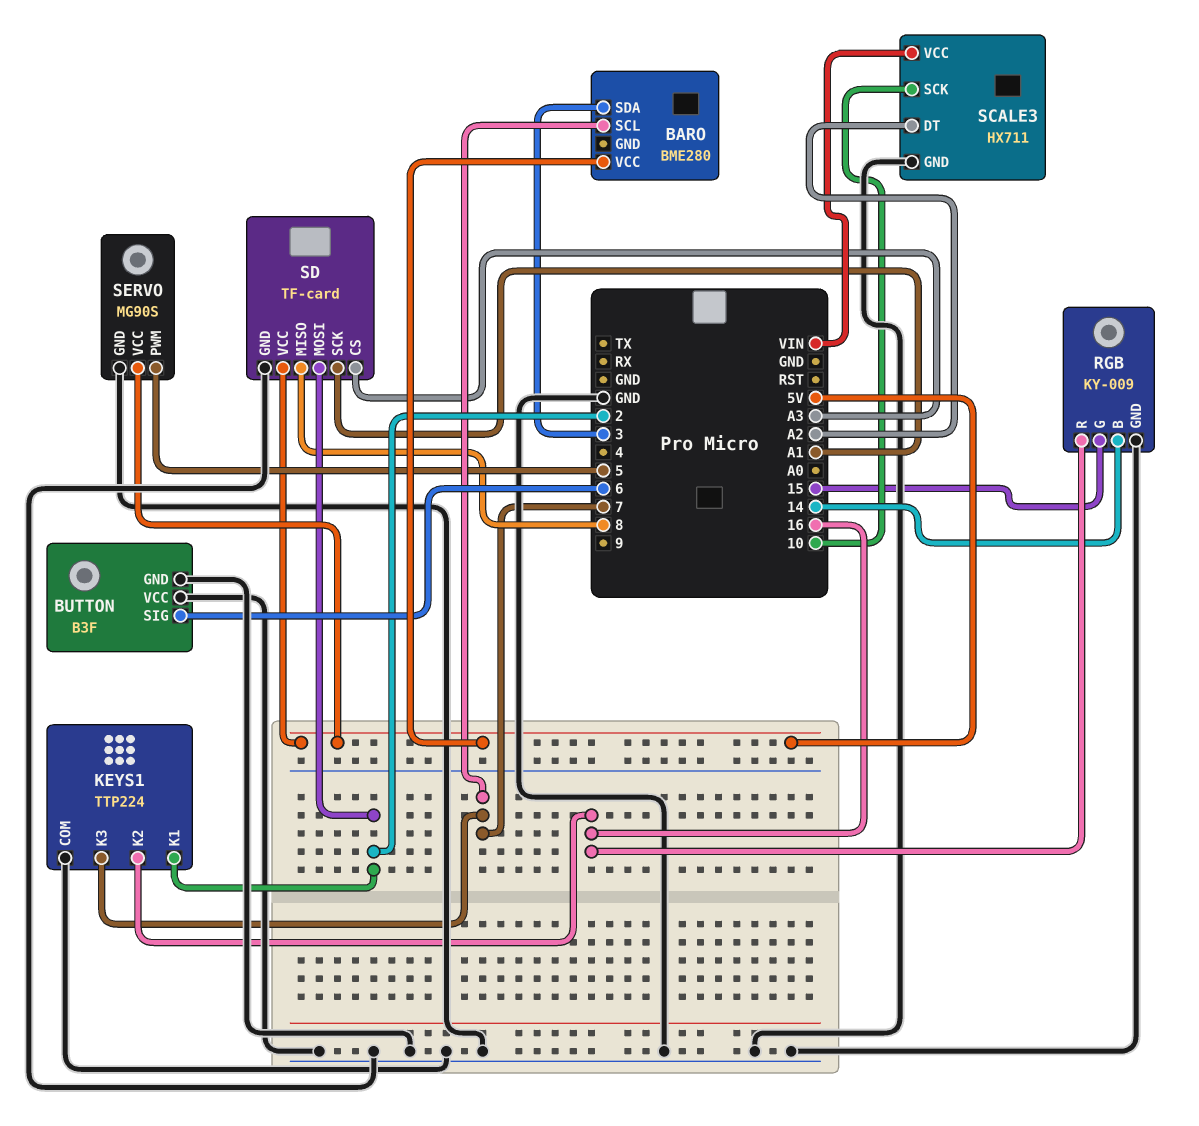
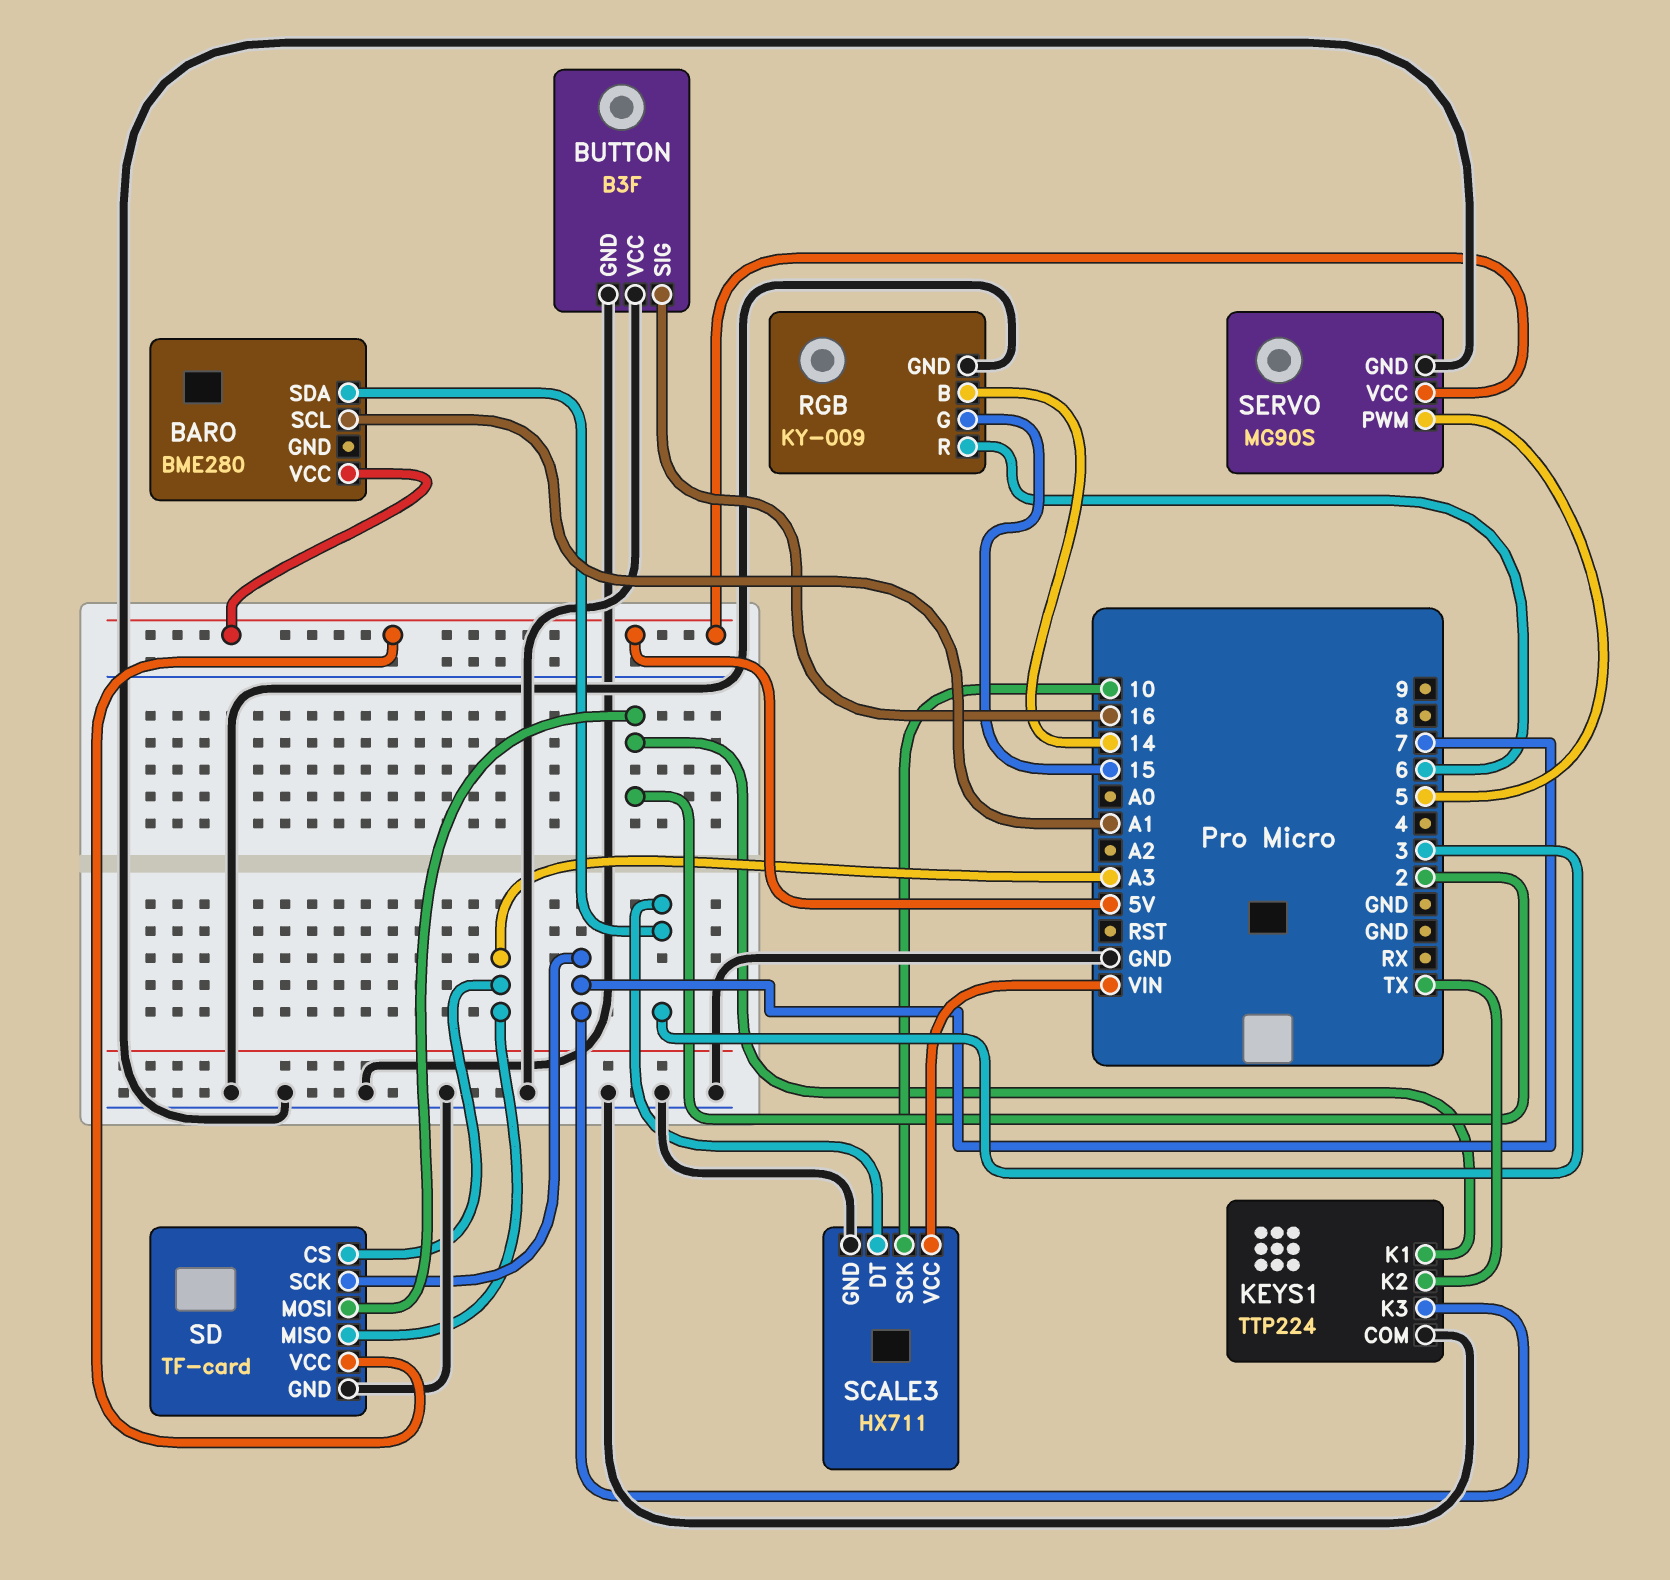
BARO pin SCL: 7 -> A1
BUTTON pin SIG: 6 -> 16
KEYS1 pin K2: 16 -> TX
RGB pin R: 16 -> 6
SCALE3 pin DT: A2 -> 3
SD pin MISO: 8 -> A3
SD pin SCK: A1 -> 7

